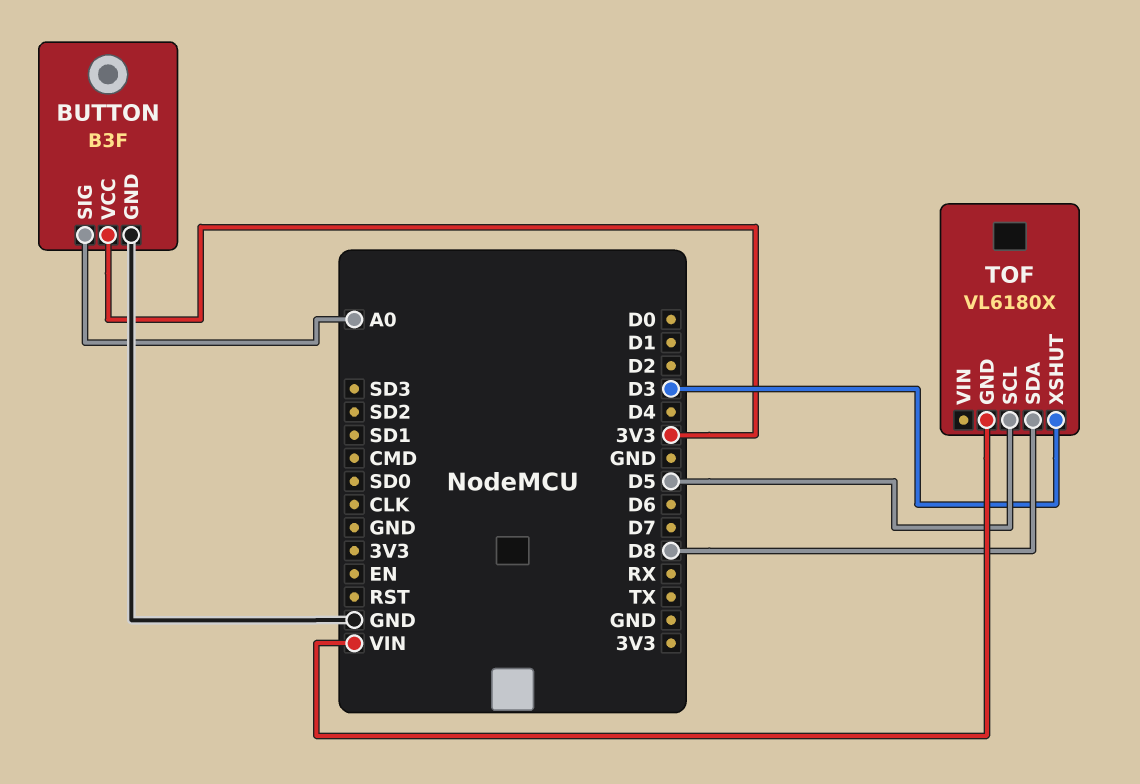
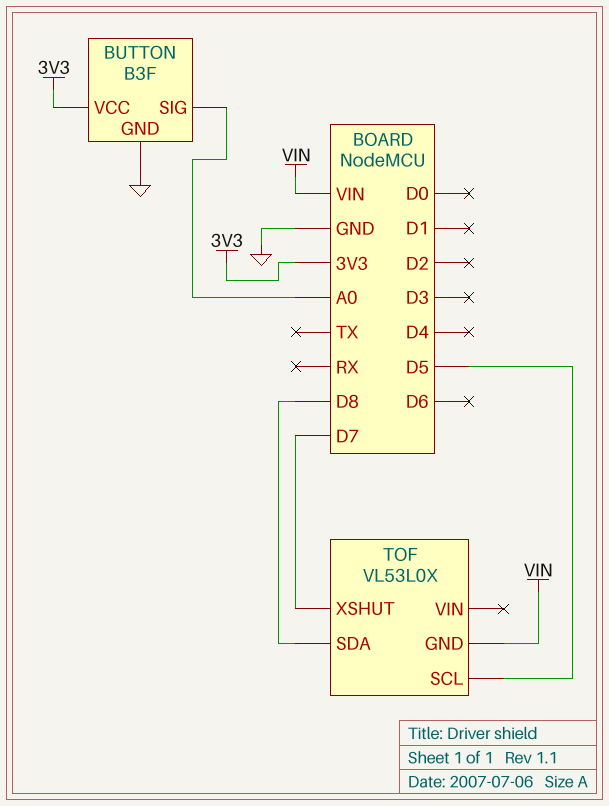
TOF: VL6180X -> VL53L0X
TOF pin XSHUT: D3 -> D7

